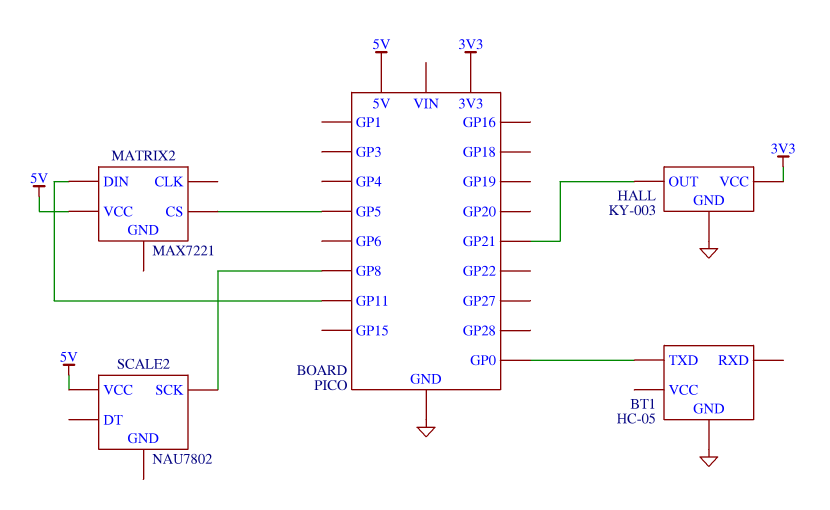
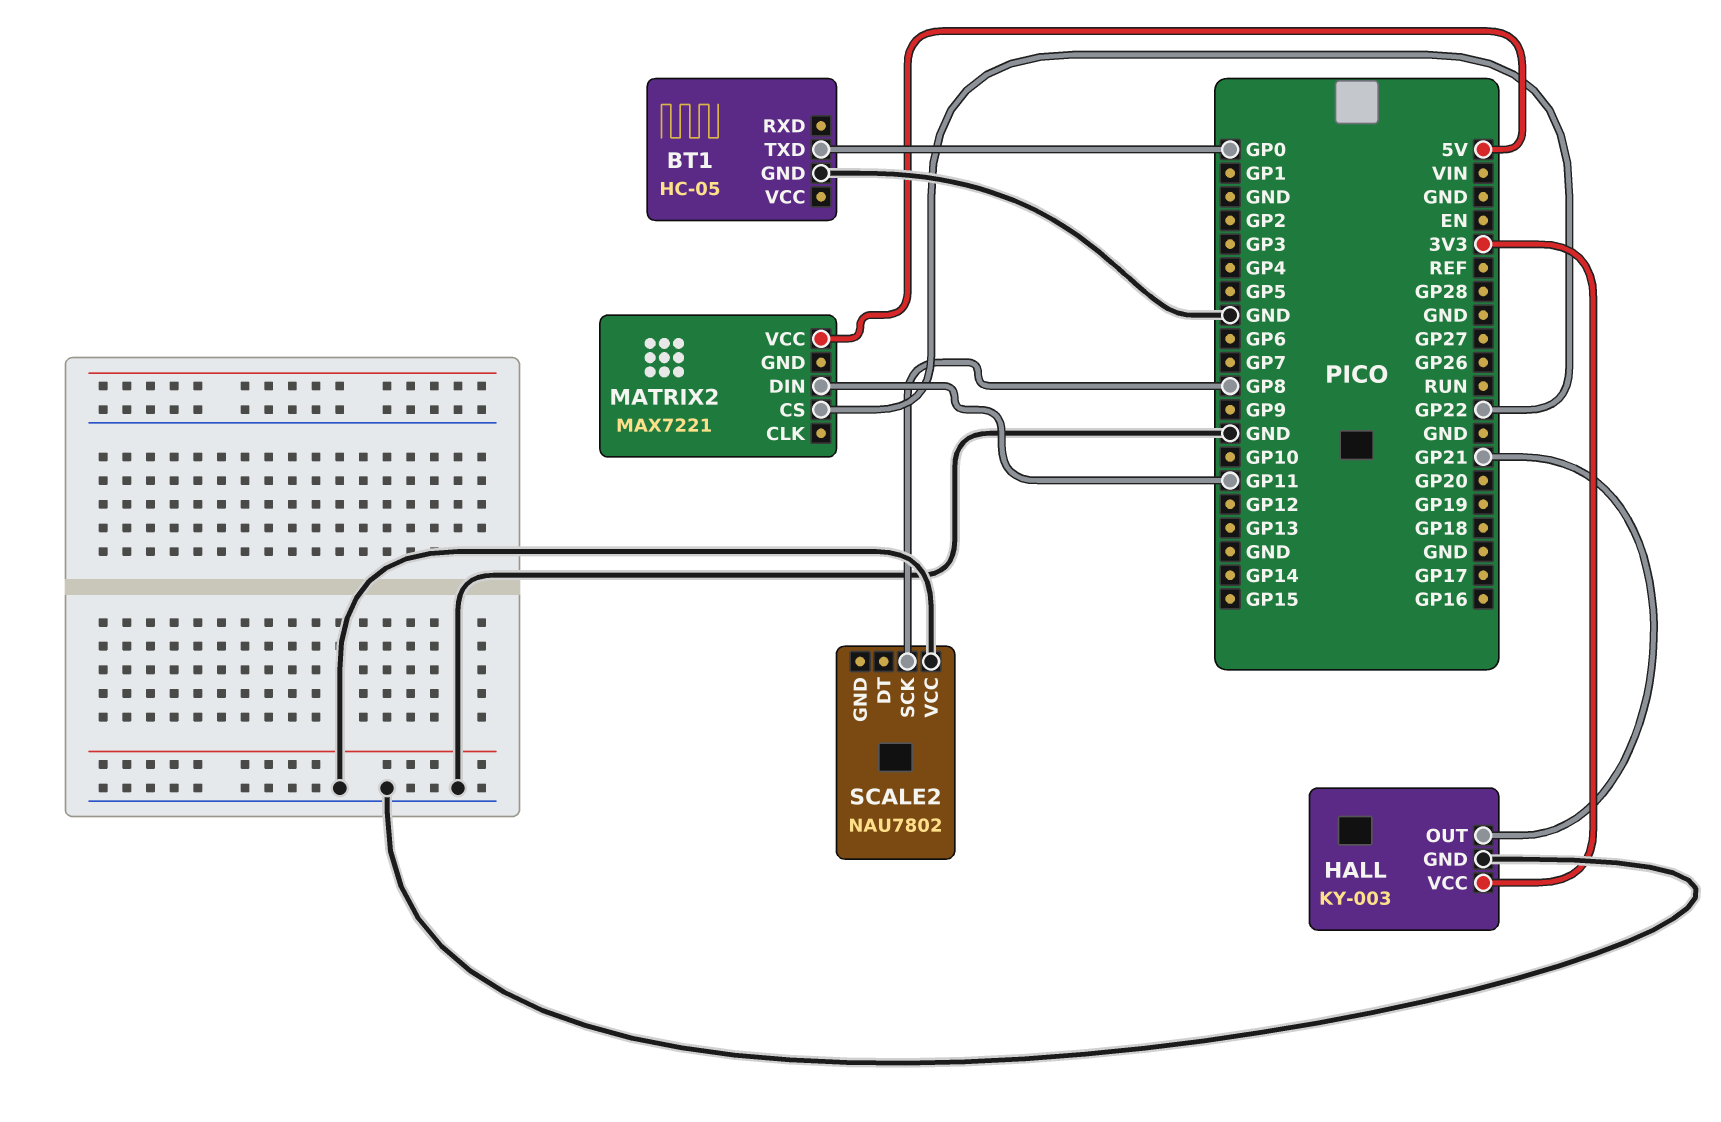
MATRIX2 pin CS: GP5 -> GP22
SCALE2 pin VCC: 5V -> GND

